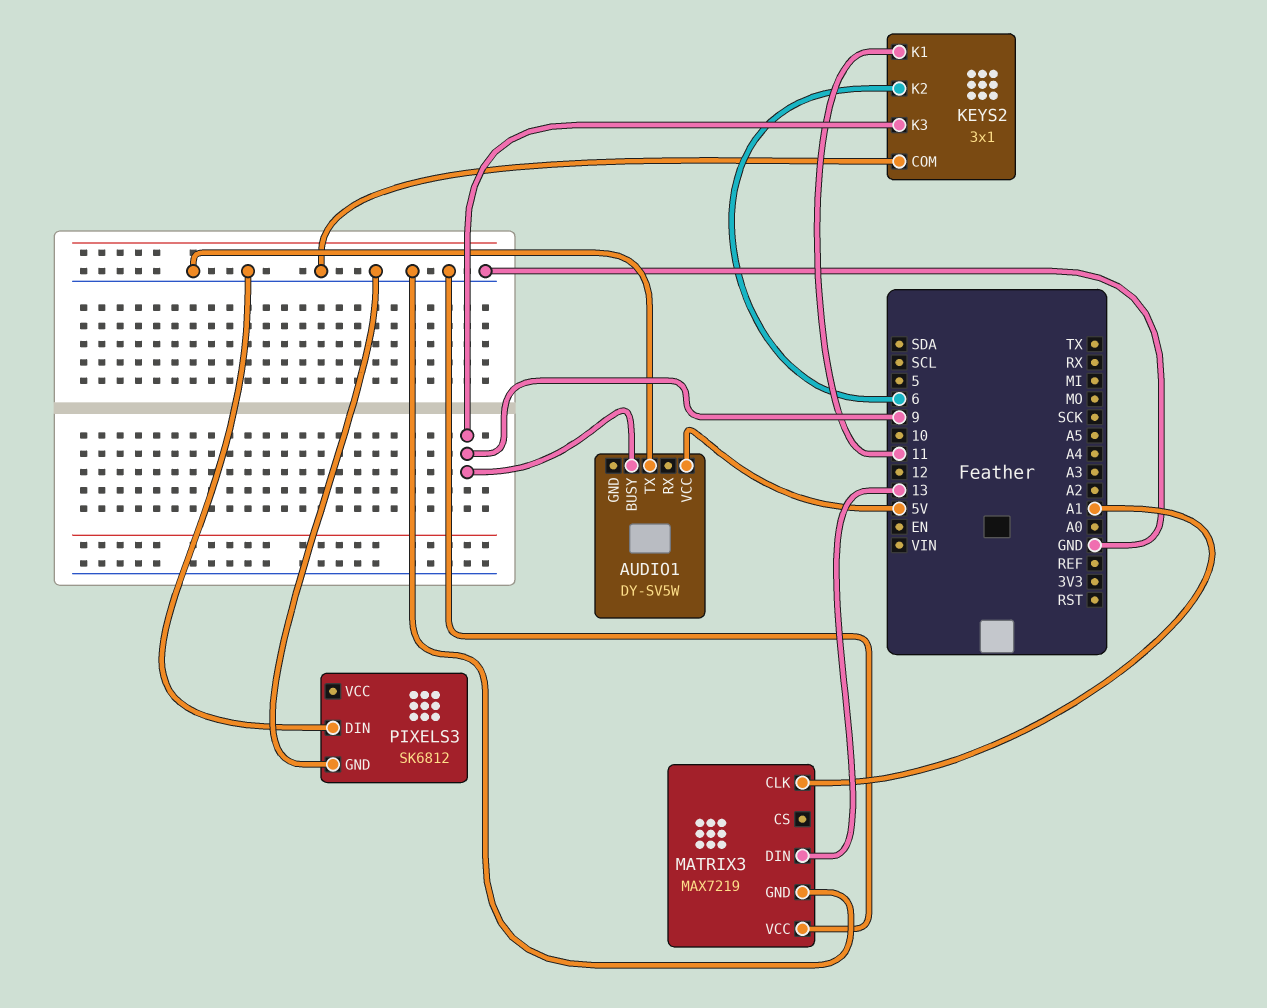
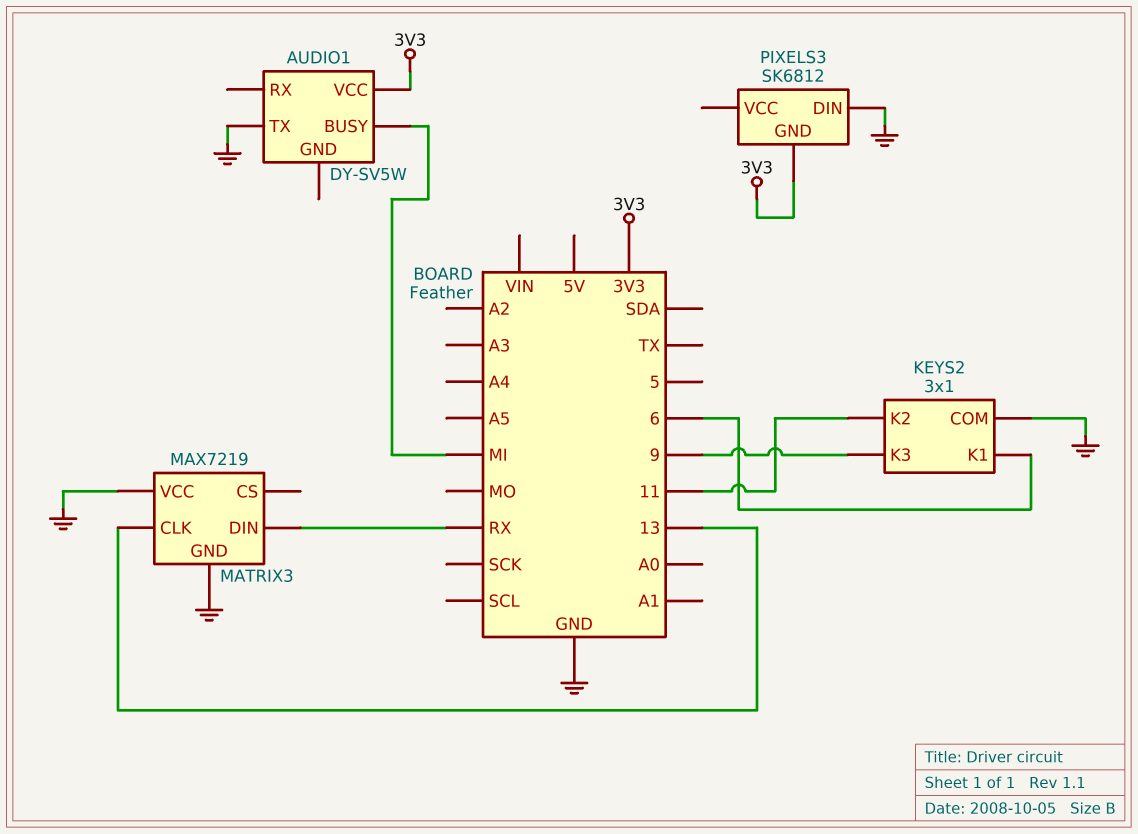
AUDIO1 pin BUSY: 9 -> MI
AUDIO1 pin VCC: 5V -> 3V3
KEYS2 pin K1: 11 -> 6
KEYS2 pin K2: 6 -> 11
MATRIX3 pin CLK: A1 -> 13
MATRIX3 pin DIN: 13 -> RX
PIXELS3 pin GND: GND -> 3V3

